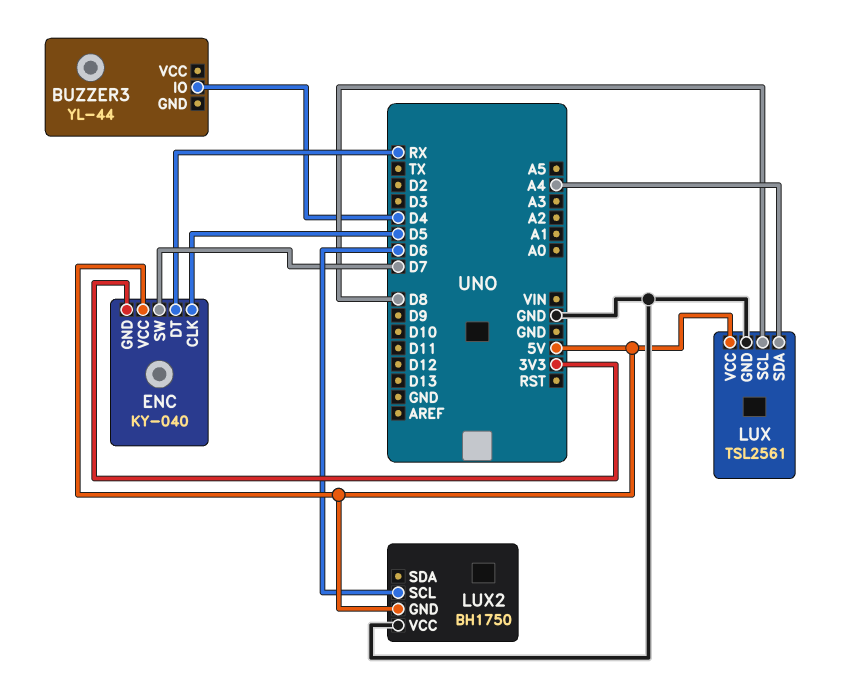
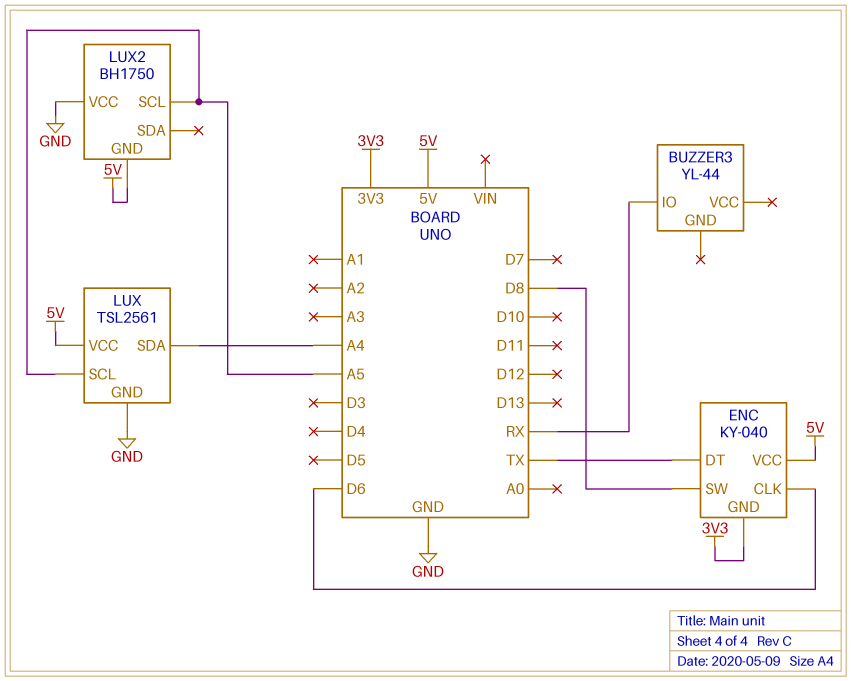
BUZZER3 pin IO: D4 -> RX
ENC pin CLK: D5 -> D6
ENC pin DT: RX -> TX
ENC pin SW: D7 -> D8
LUX pin SCL: D8 -> A5
LUX2 pin SCL: D6 -> A5

